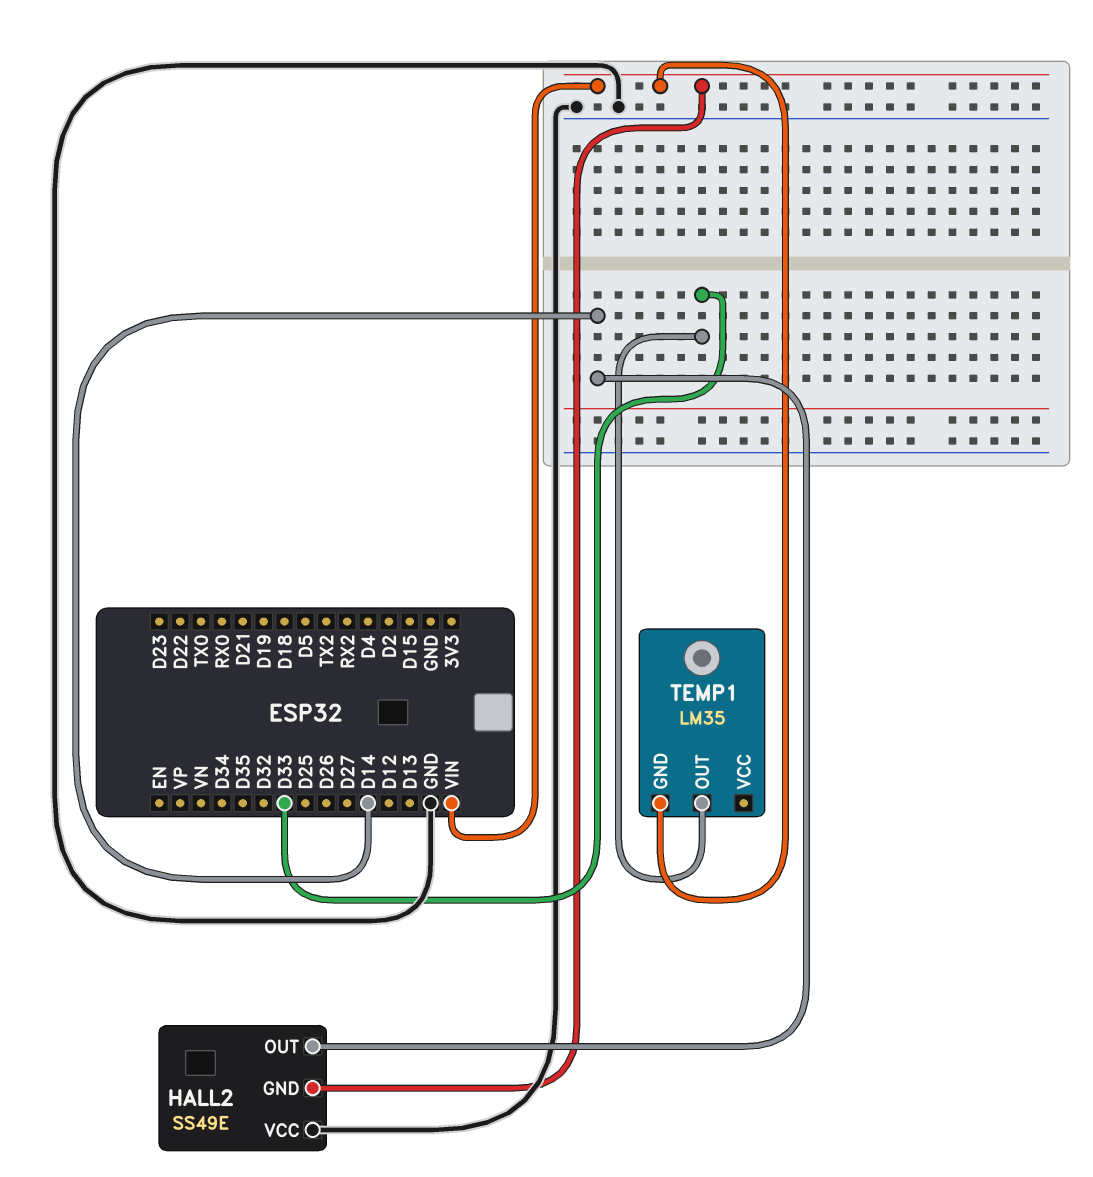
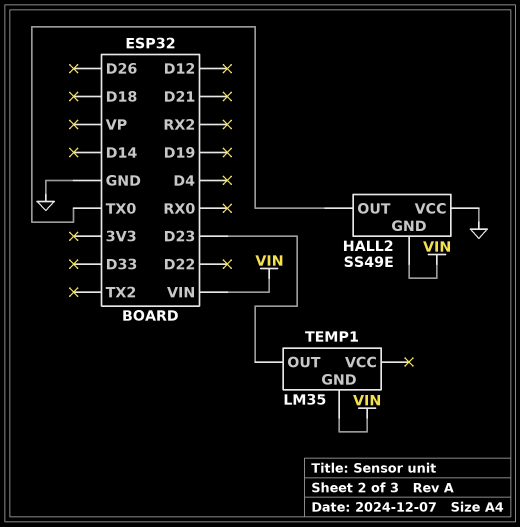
HALL2 pin OUT: D14 -> TX0
TEMP1 pin OUT: D33 -> D23

